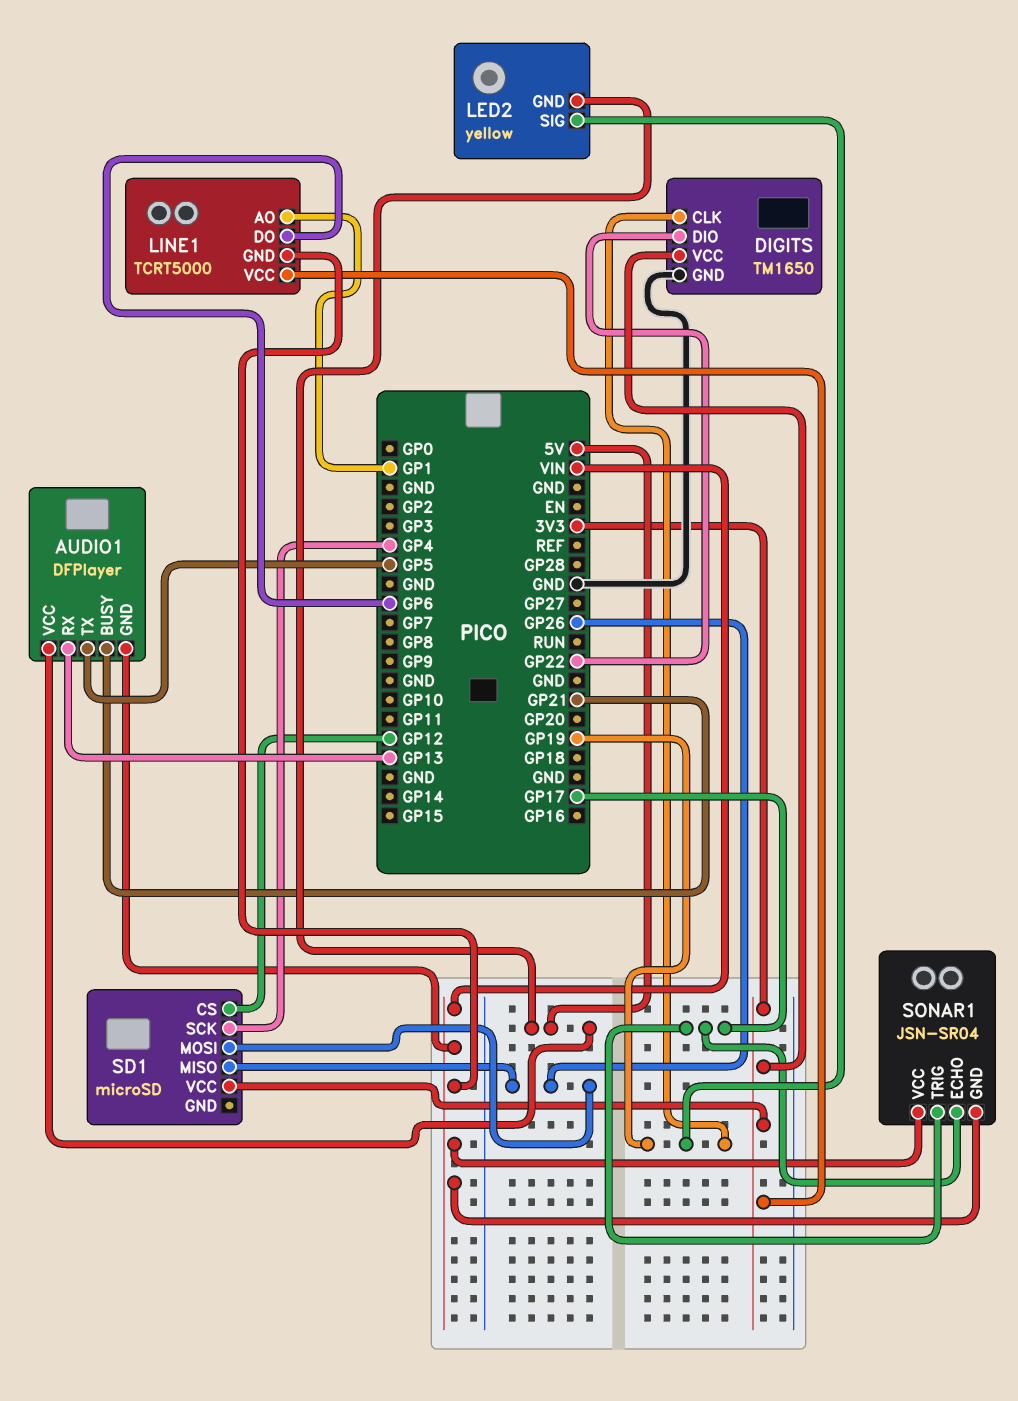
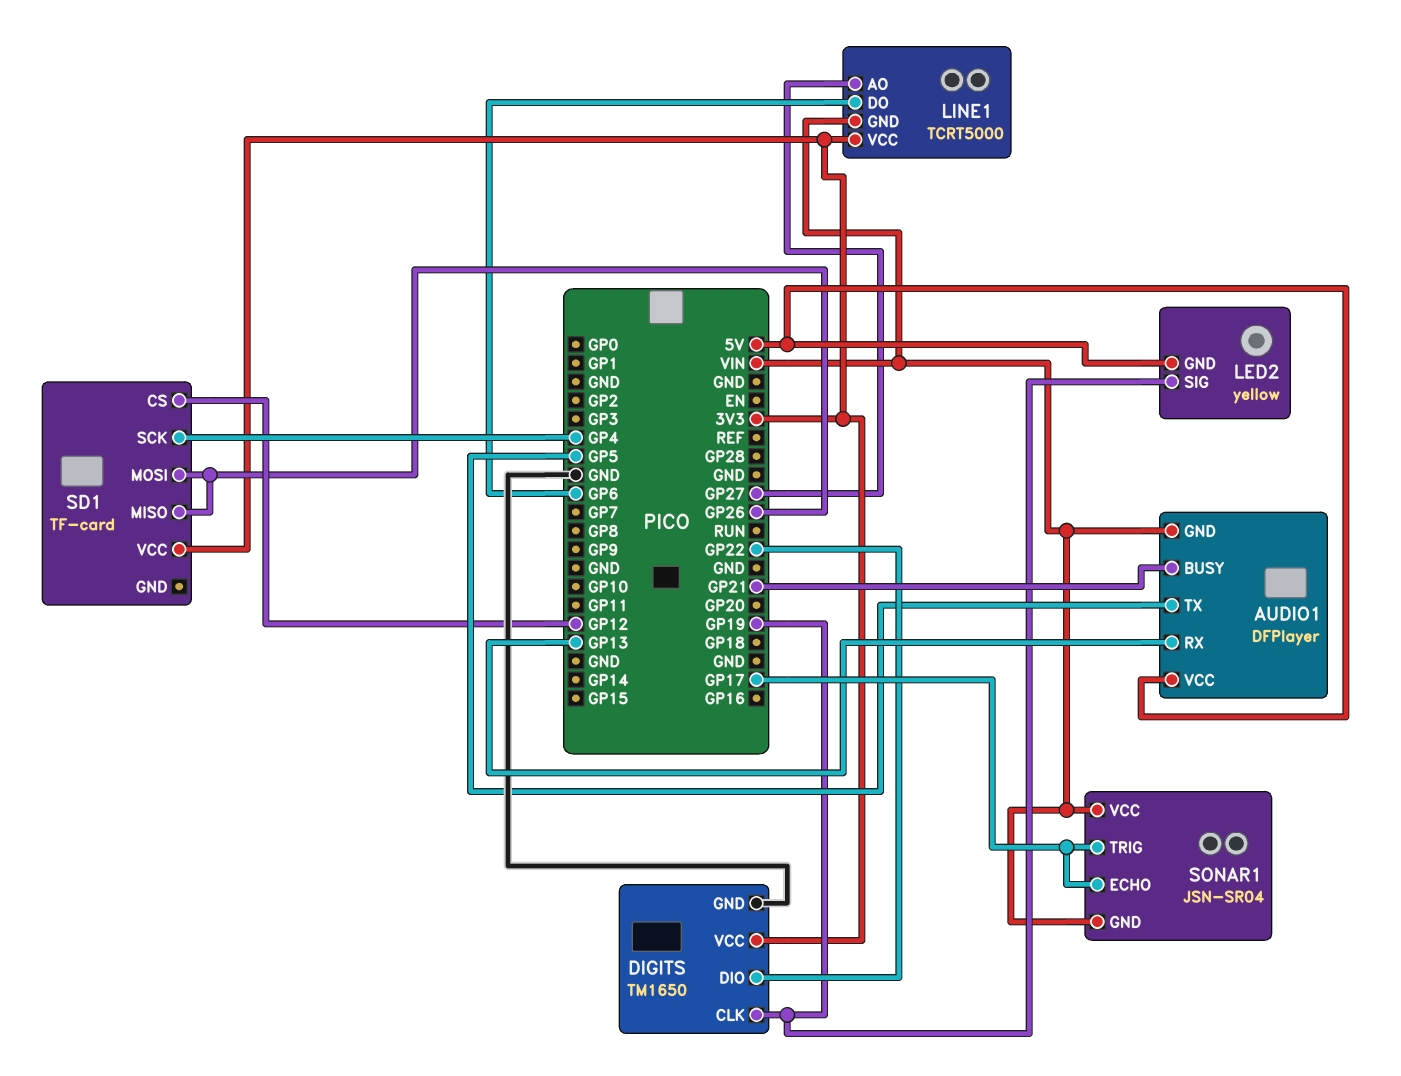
LINE1 pin AO: GP1 -> GP27
SD1: microSD -> TF-card

